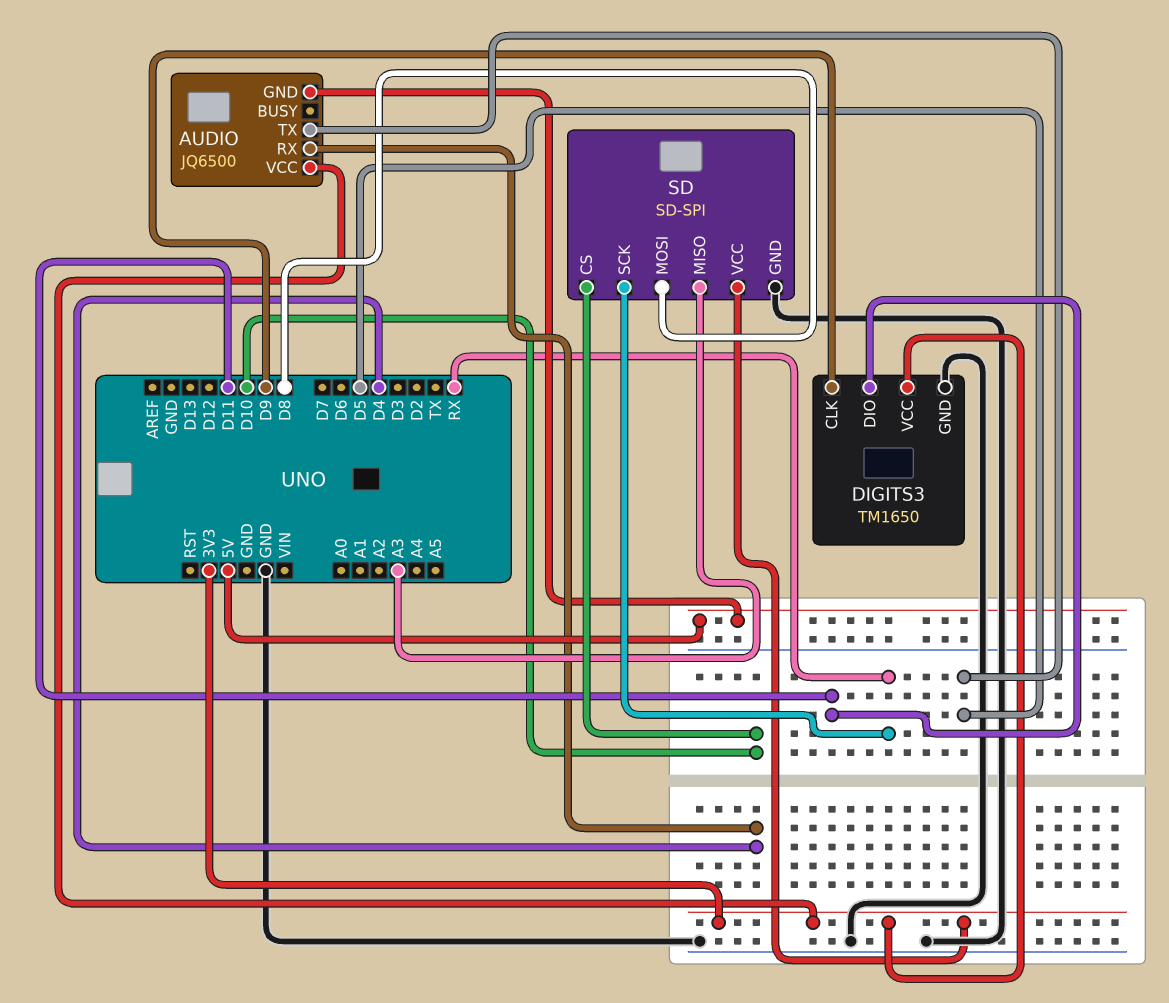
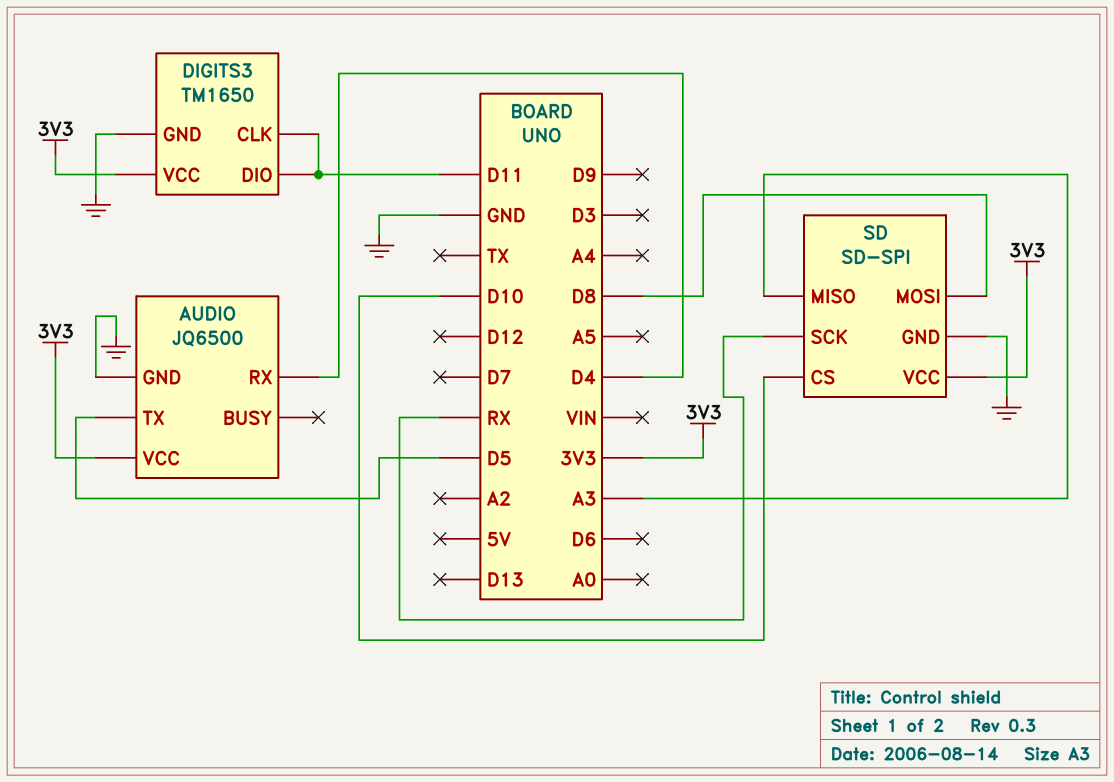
AUDIO pin GND: 5V -> GND
DIGITS3 pin CLK: D9 -> D11

